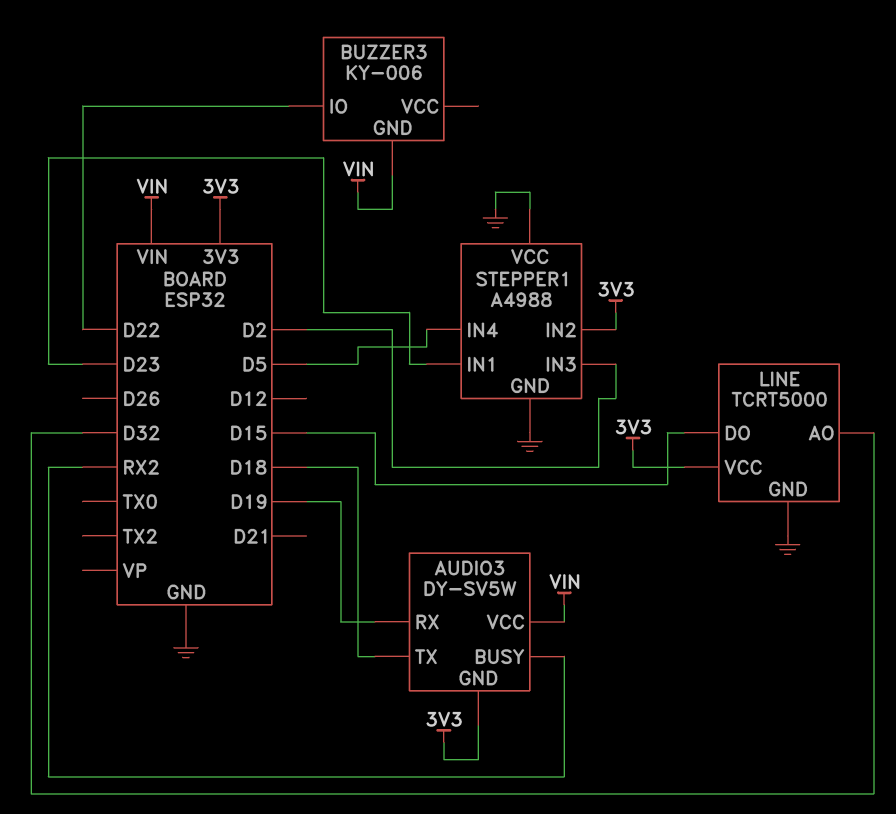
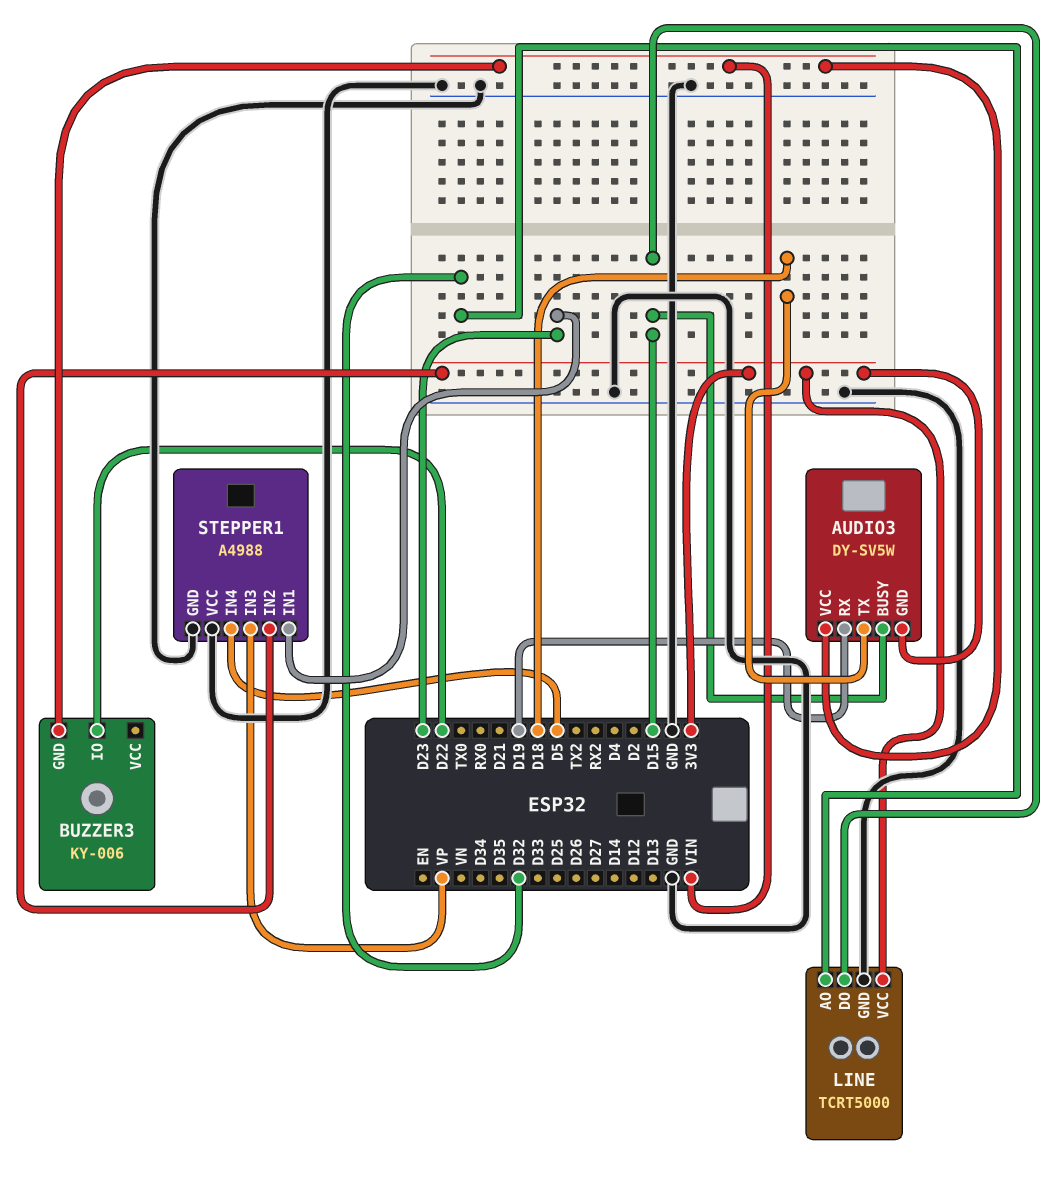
AUDIO3 pin BUSY: RX2 -> D15
STEPPER1 pin IN3: D2 -> VP

